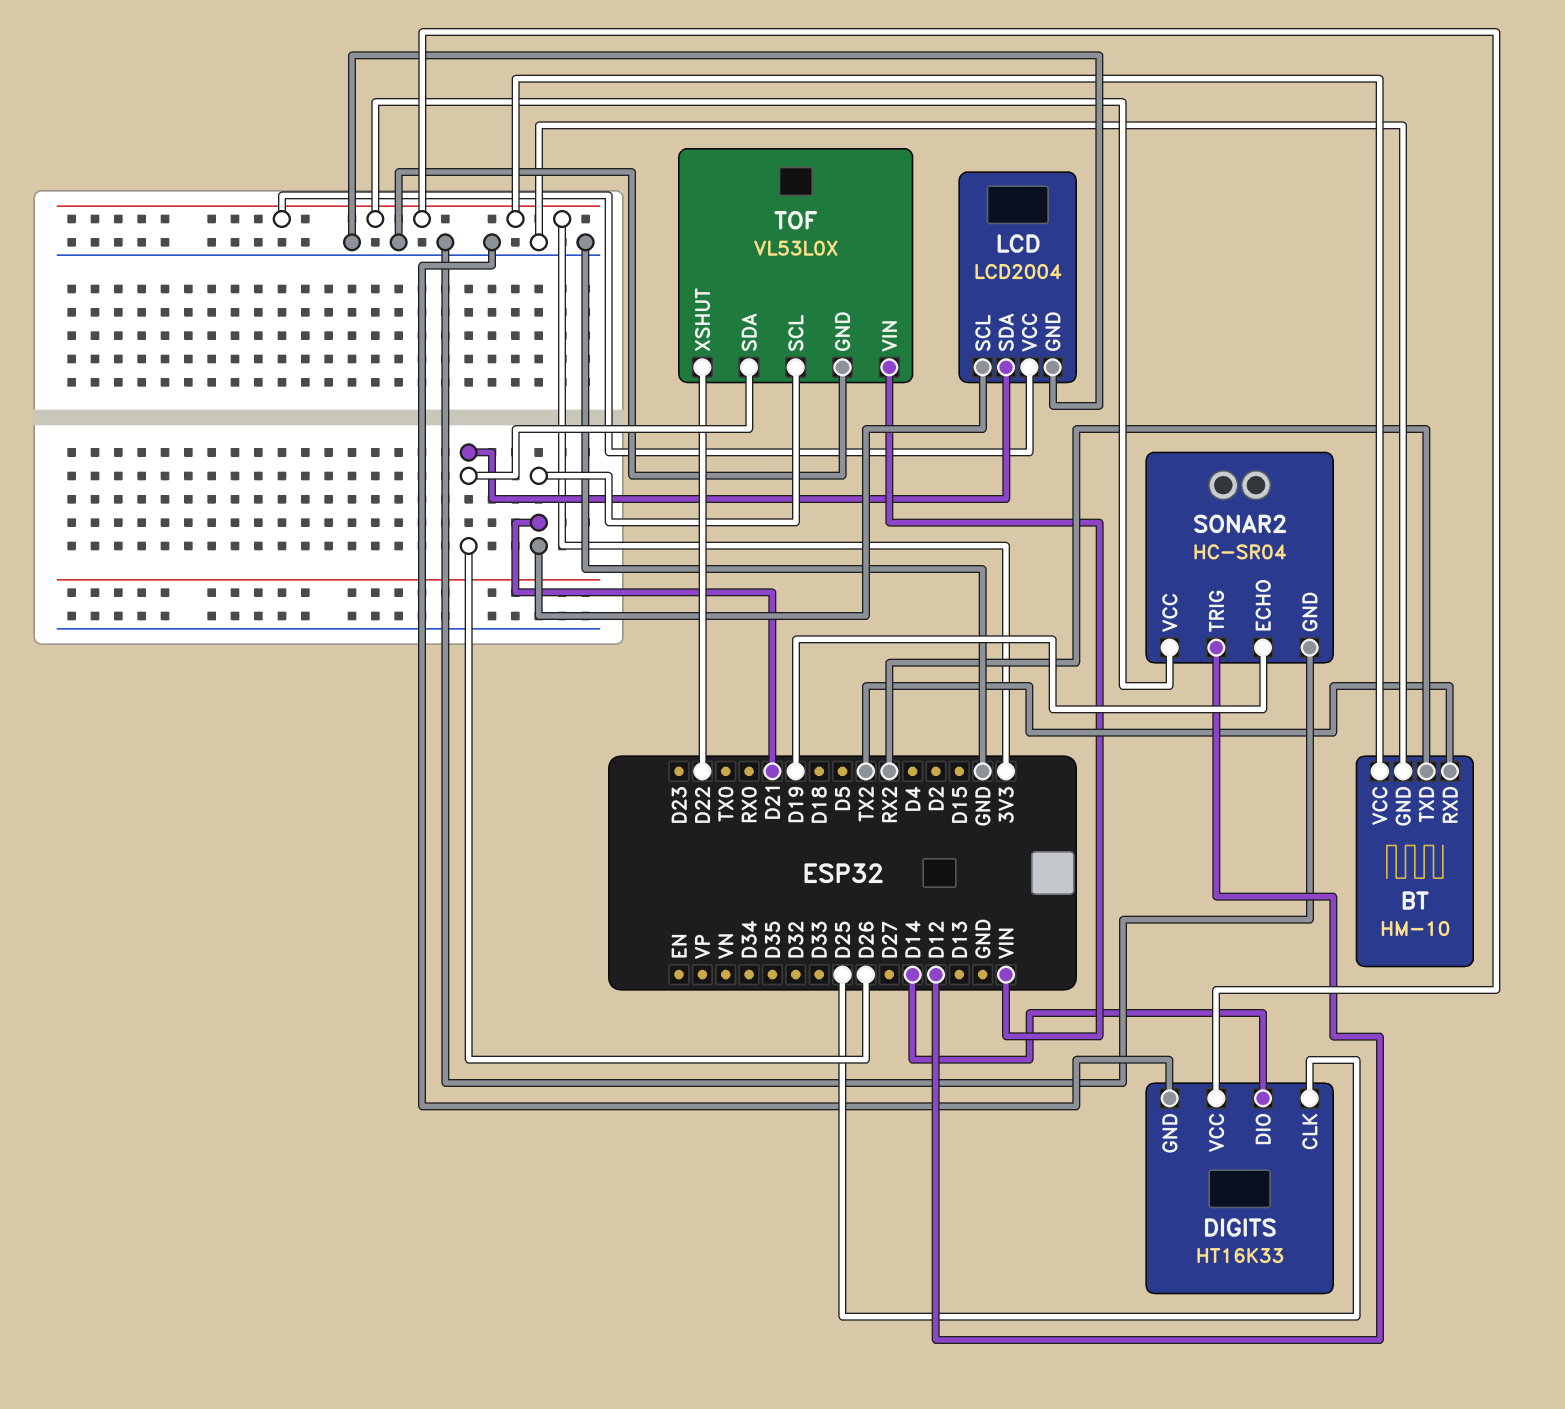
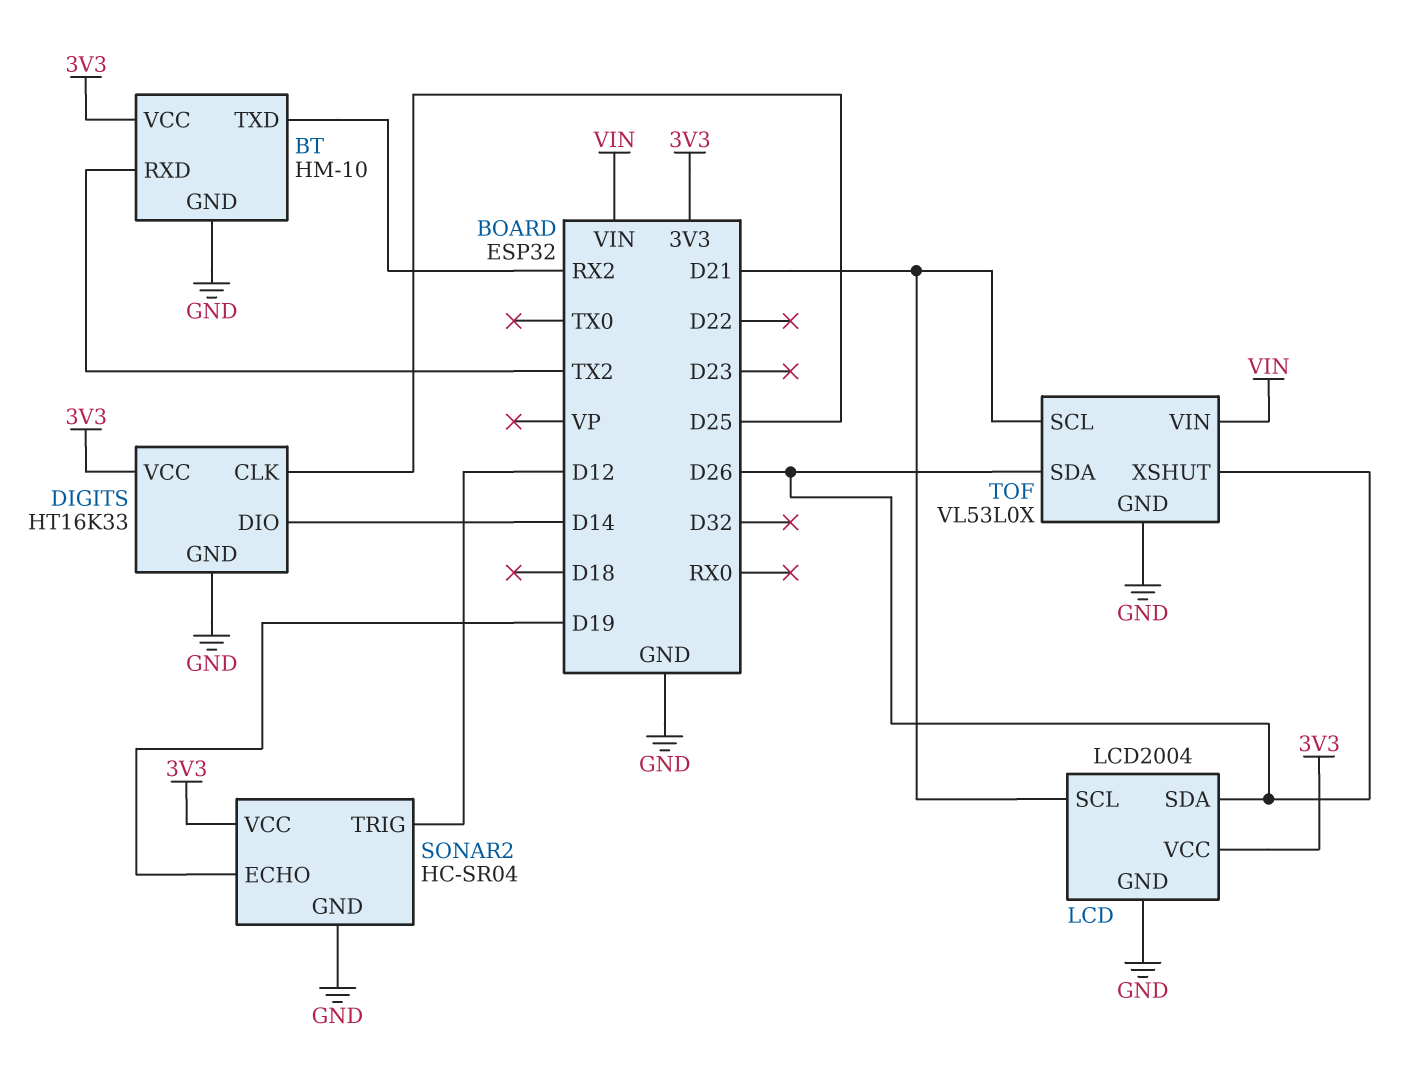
TOF pin XSHUT: D22 -> D26

